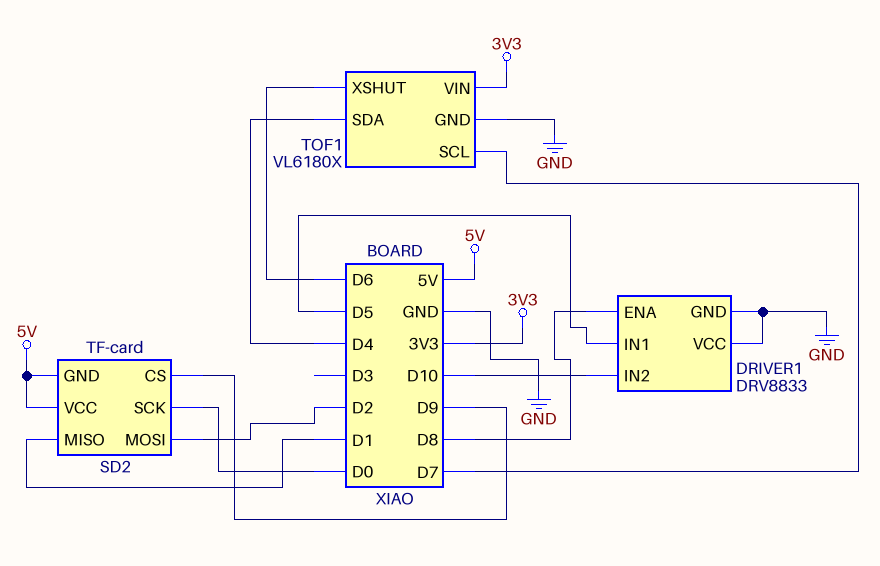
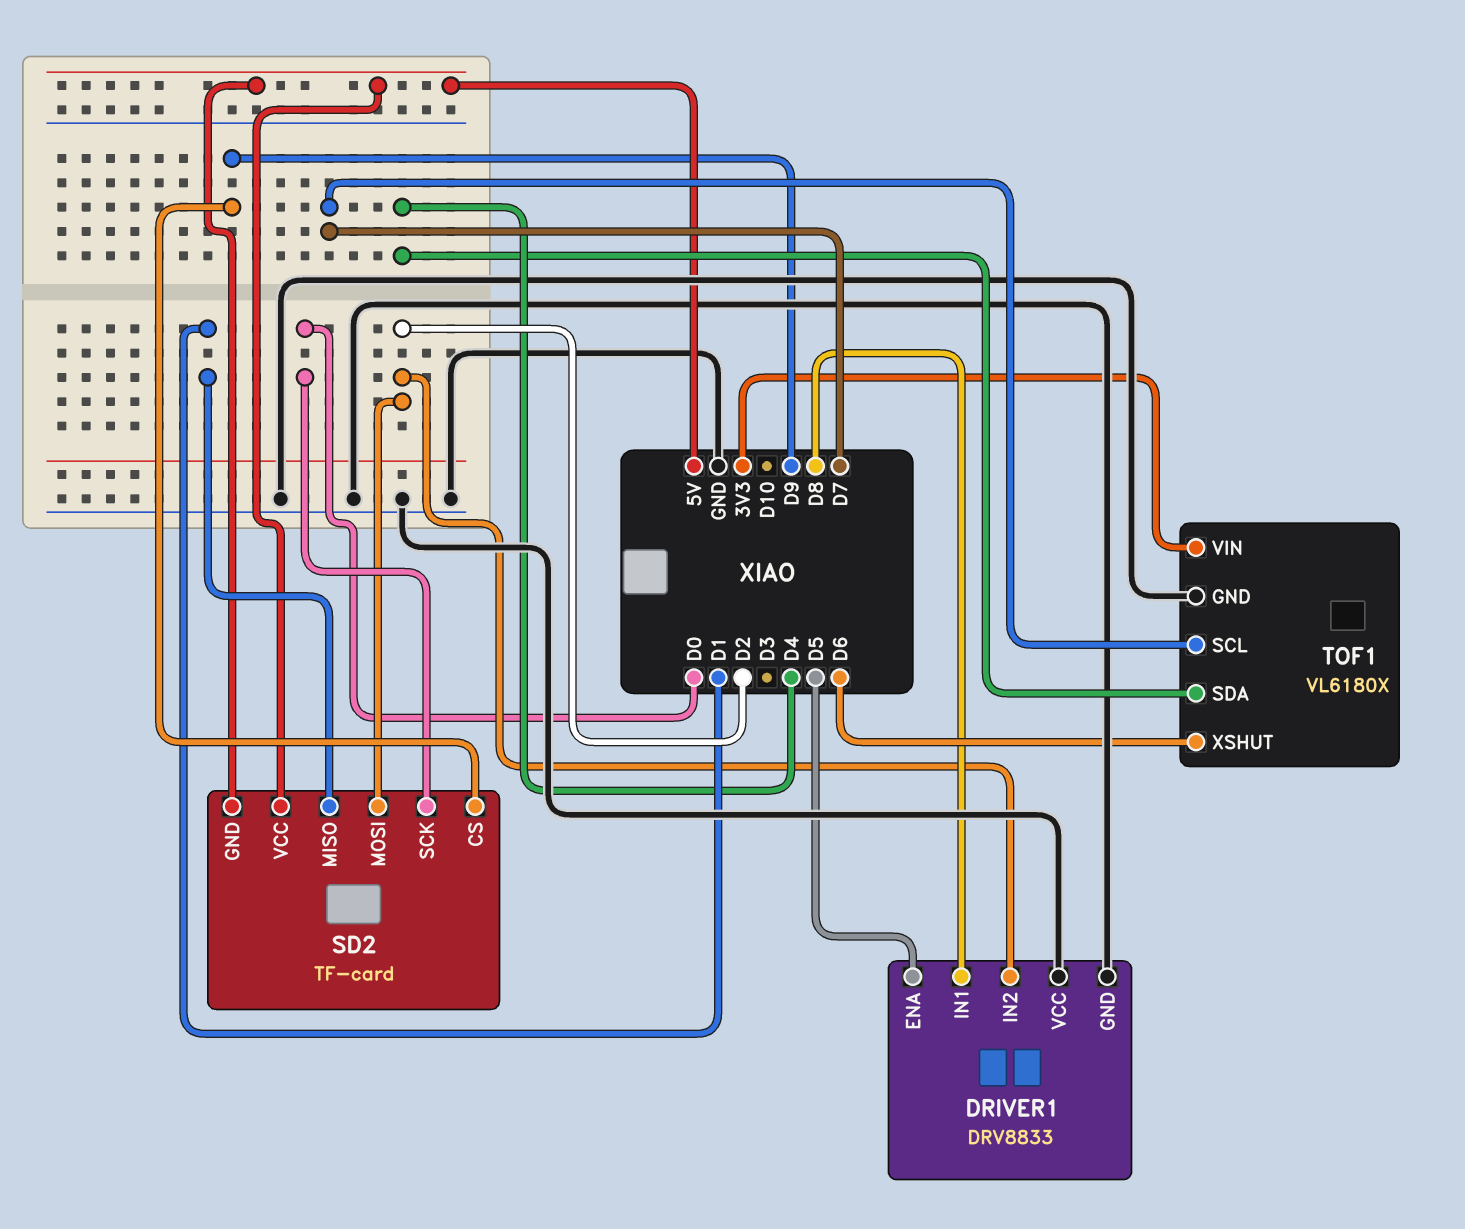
DRIVER1 pin ENA: D8 -> D5
DRIVER1 pin IN1: D5 -> D8
DRIVER1 pin IN2: D10 -> D2

